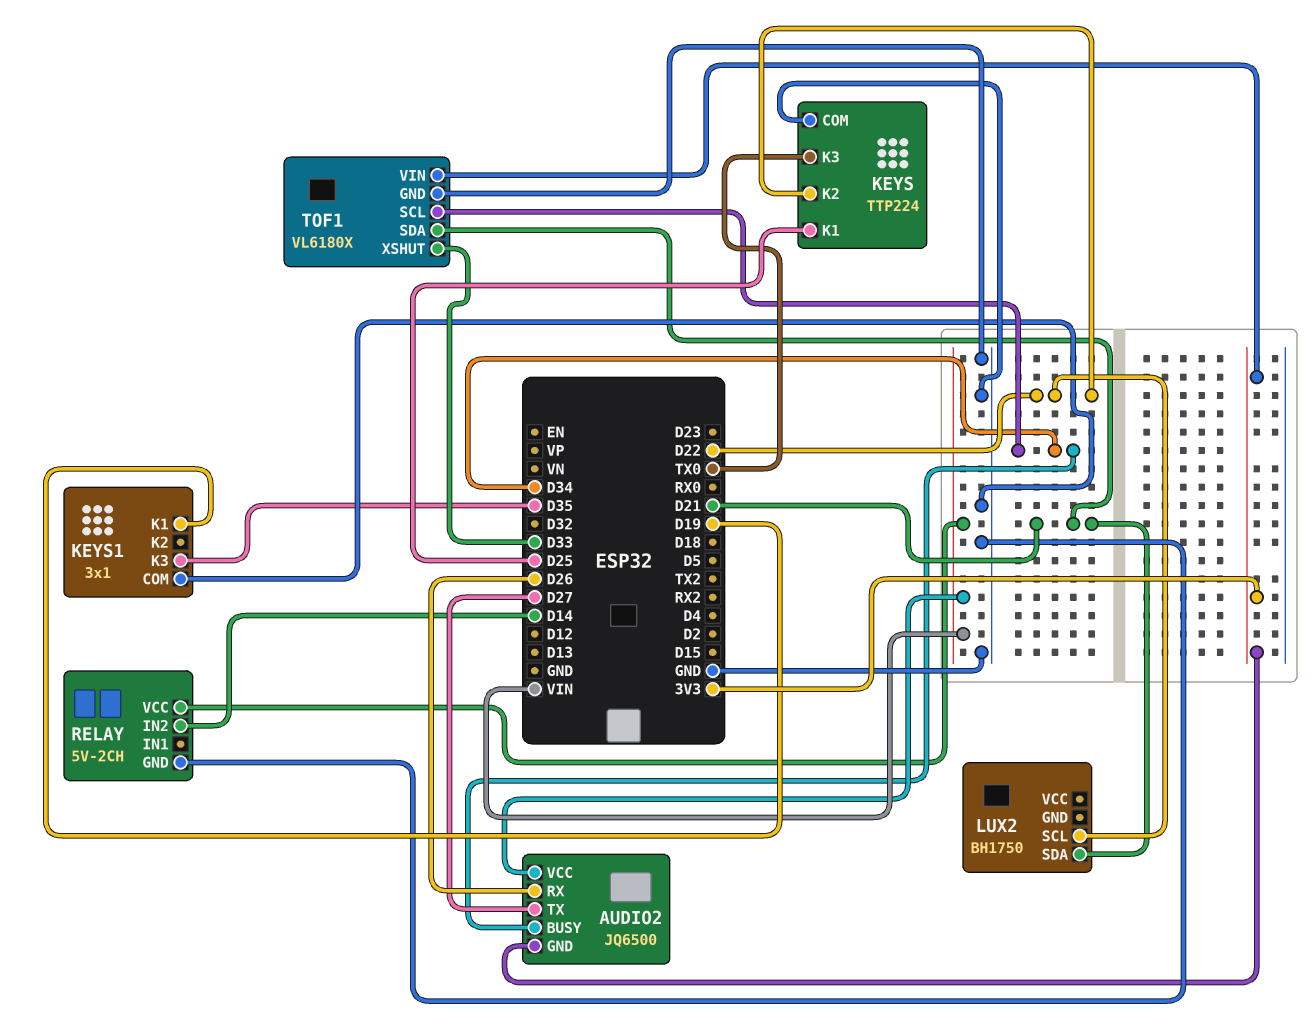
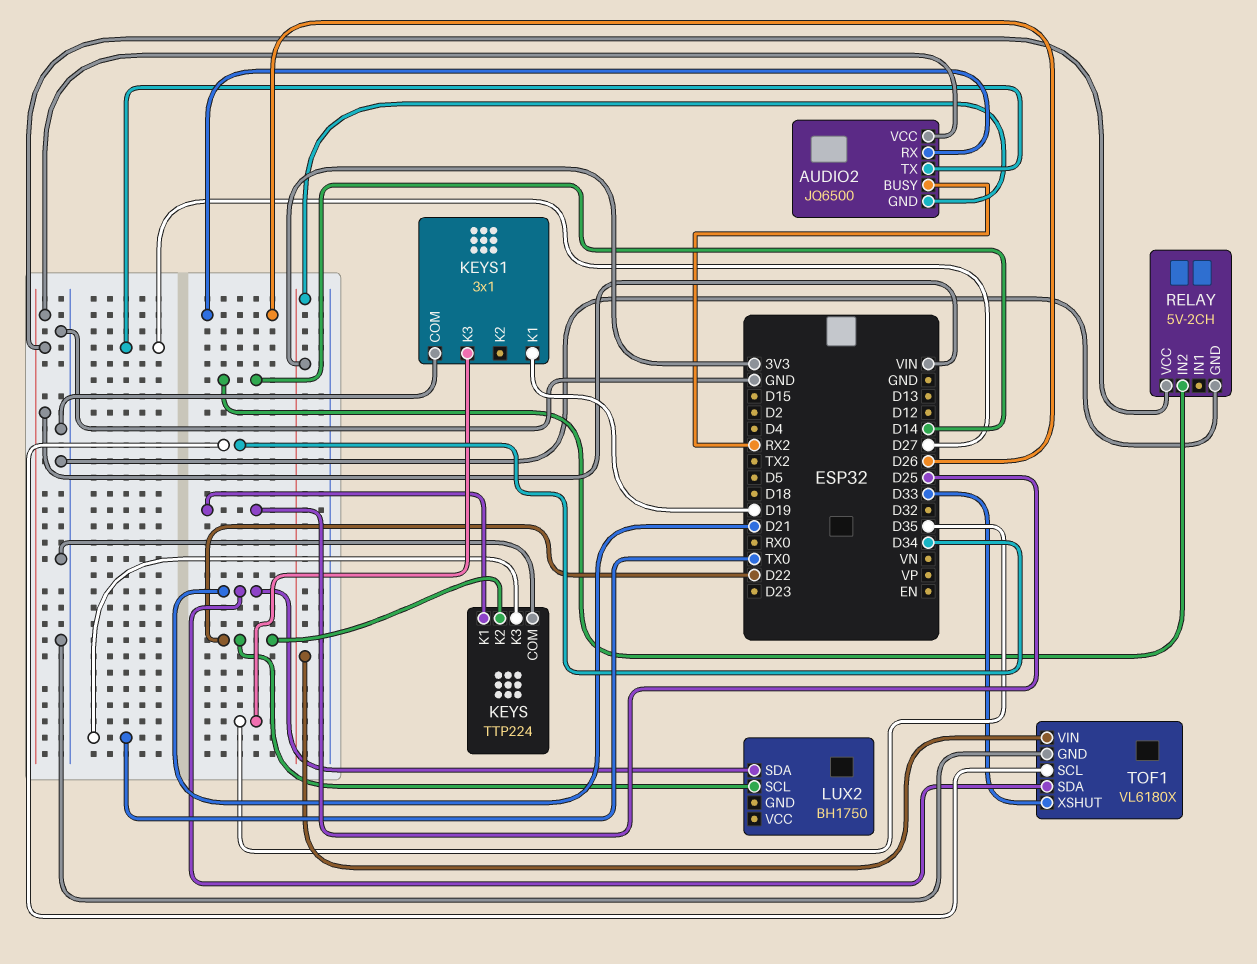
AUDIO2 pin BUSY: D34 -> RX2

